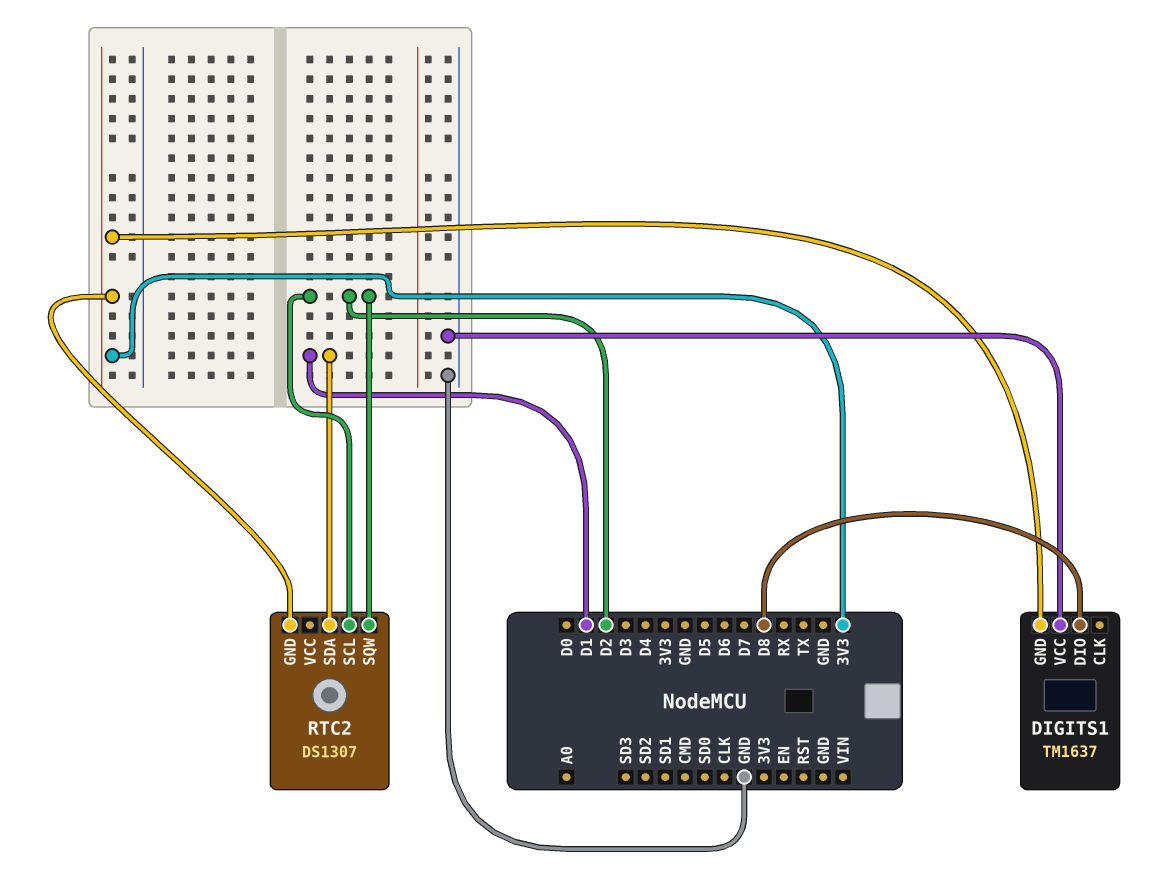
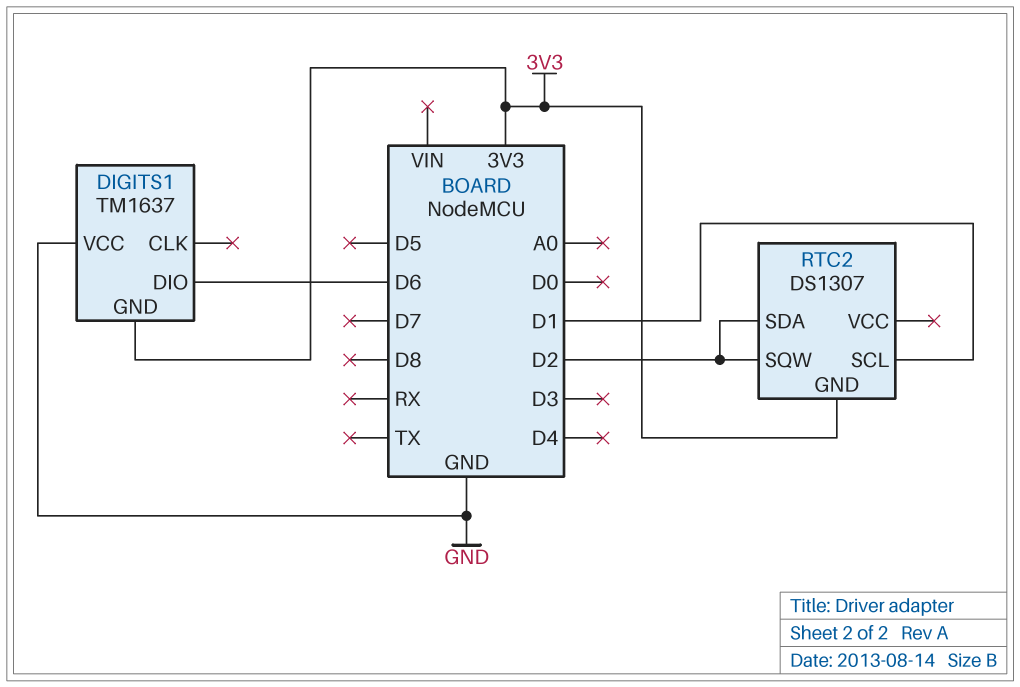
DIGITS1 pin DIO: D8 -> D6
RTC2 pin SCL: D2 -> D1
RTC2 pin SDA: D1 -> D2

